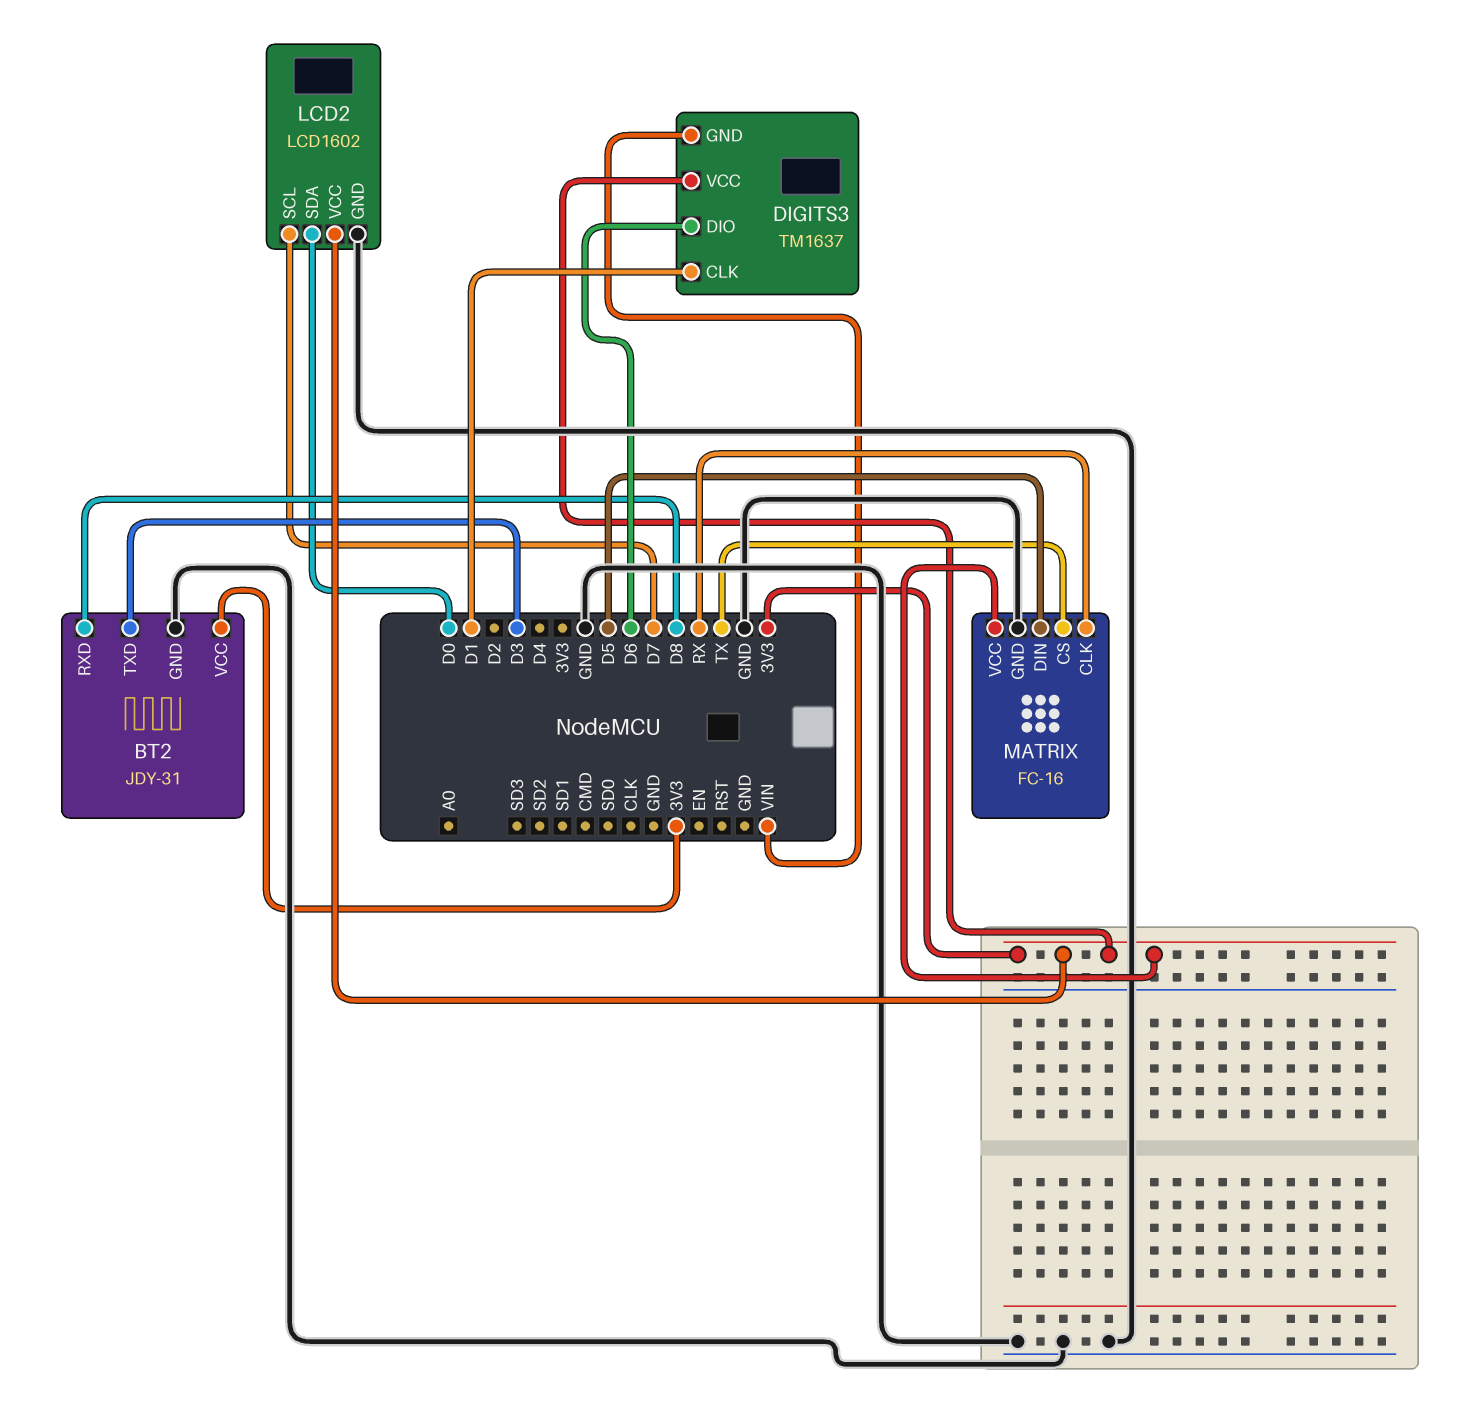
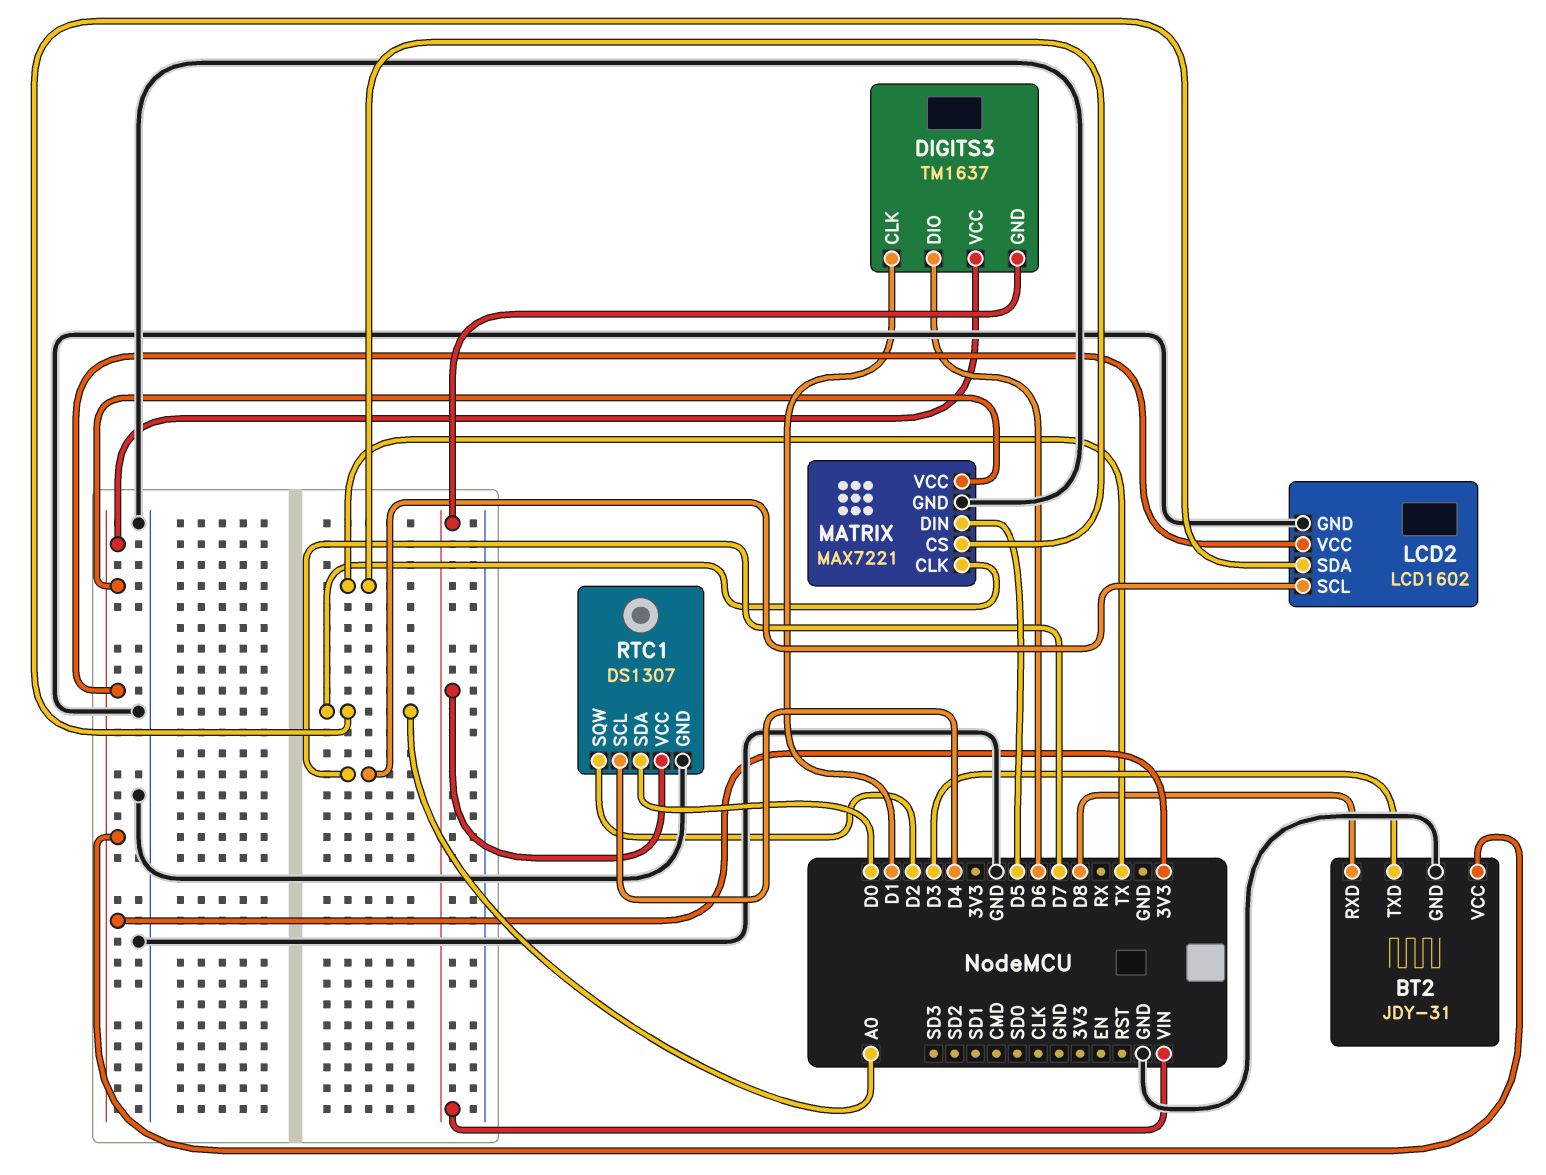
LCD2 pin SDA: D0 -> A0
MATRIX: FC-16 -> MAX7221
MATRIX pin CLK: RX -> A0
RTC1: none -> DS1307
RTC1 pin GND: none -> GND
RTC1 pin SCL: none -> D4
RTC1 pin SDA: none -> D0
RTC1 pin SQW: none -> D2
RTC1 pin VCC: none -> VIN

